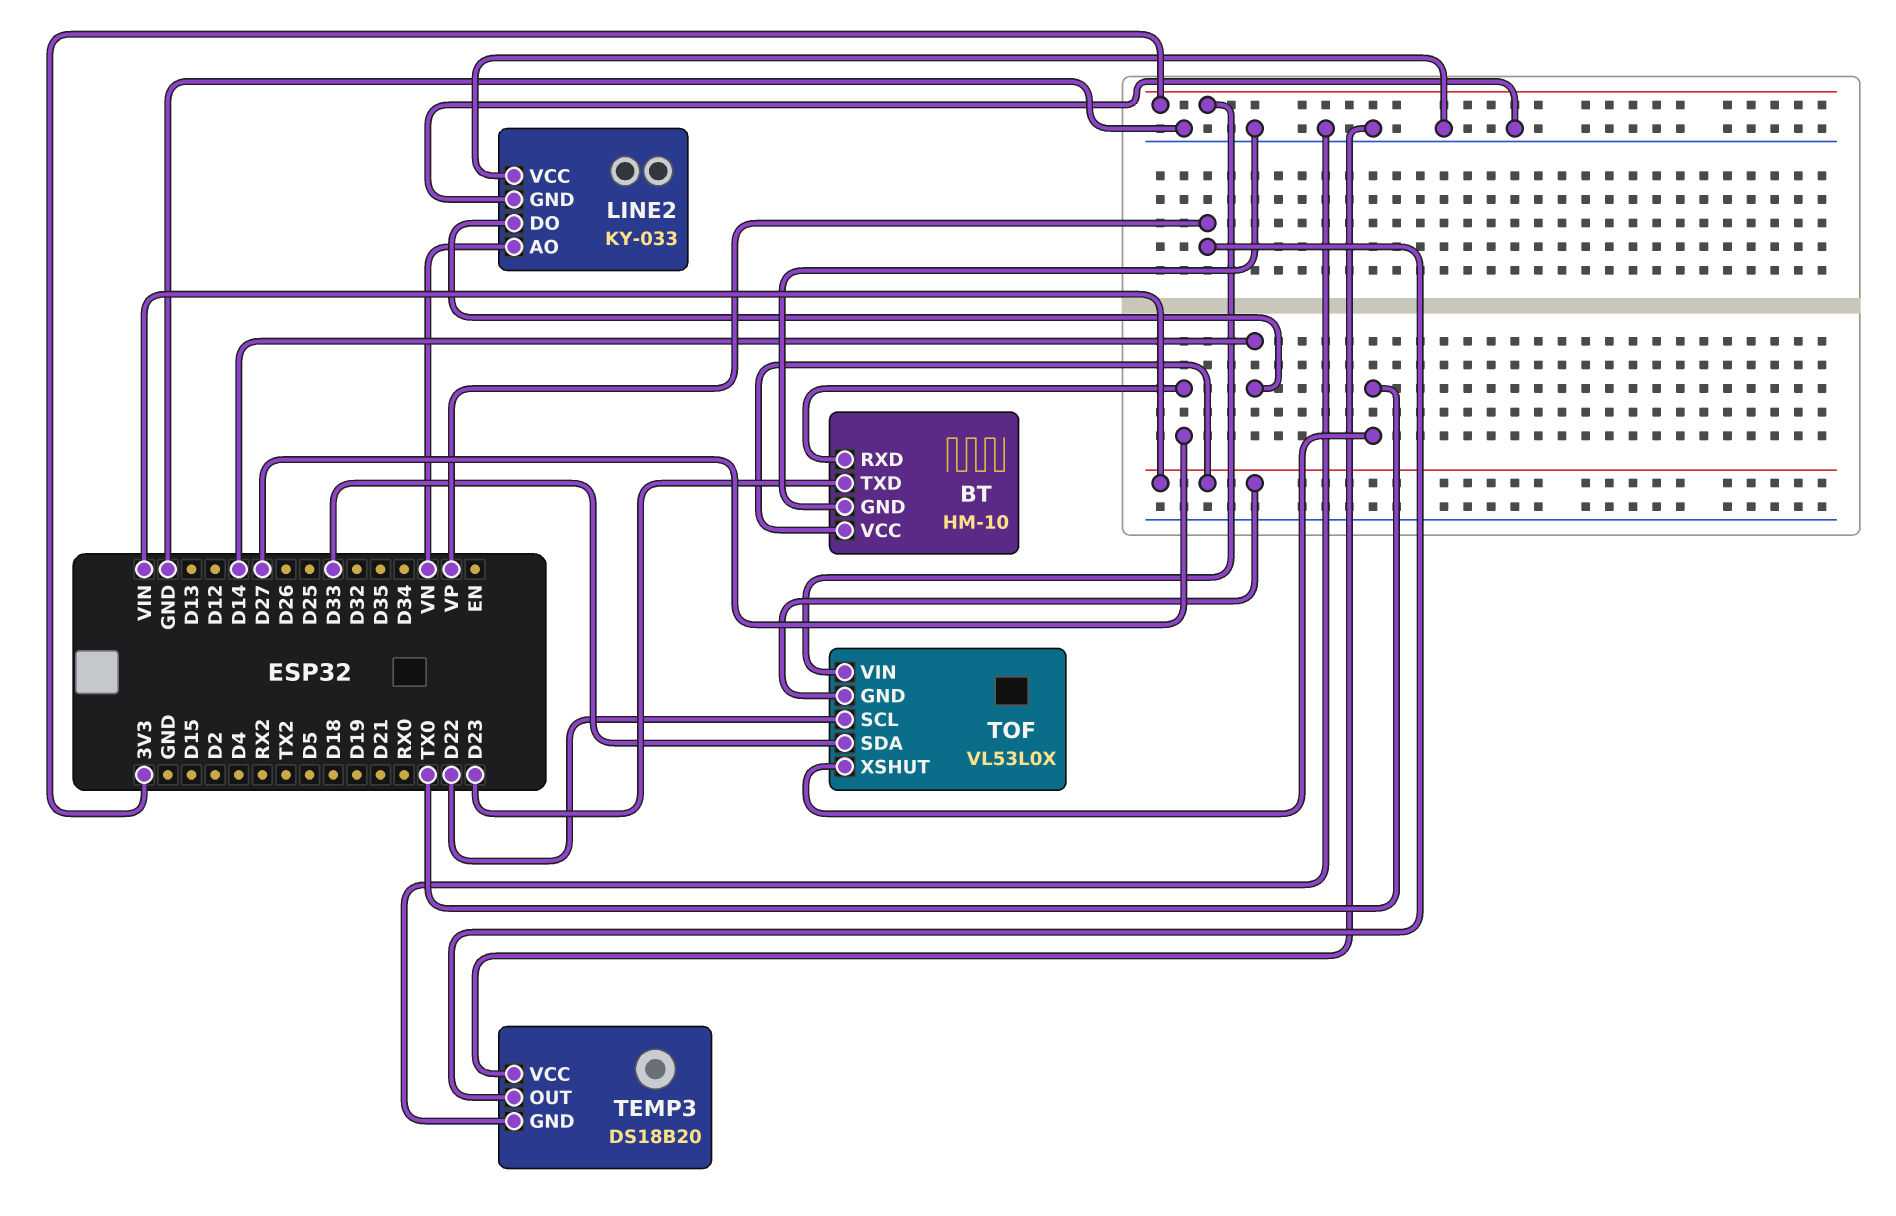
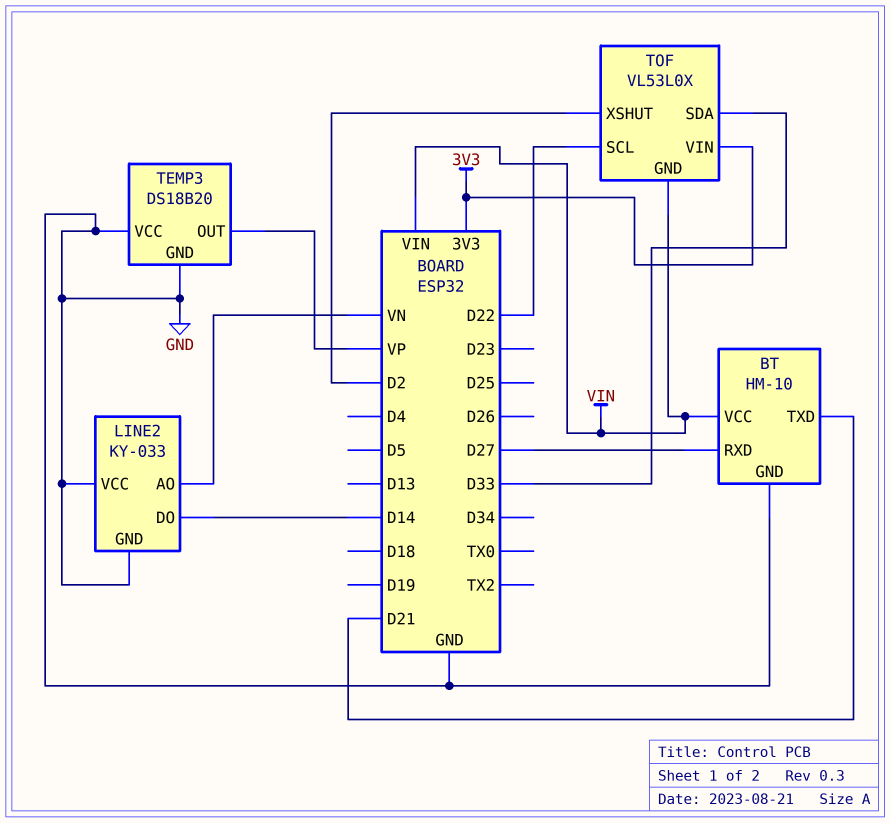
BT pin TXD: D23 -> D21
TOF pin XSHUT: TX0 -> D2

